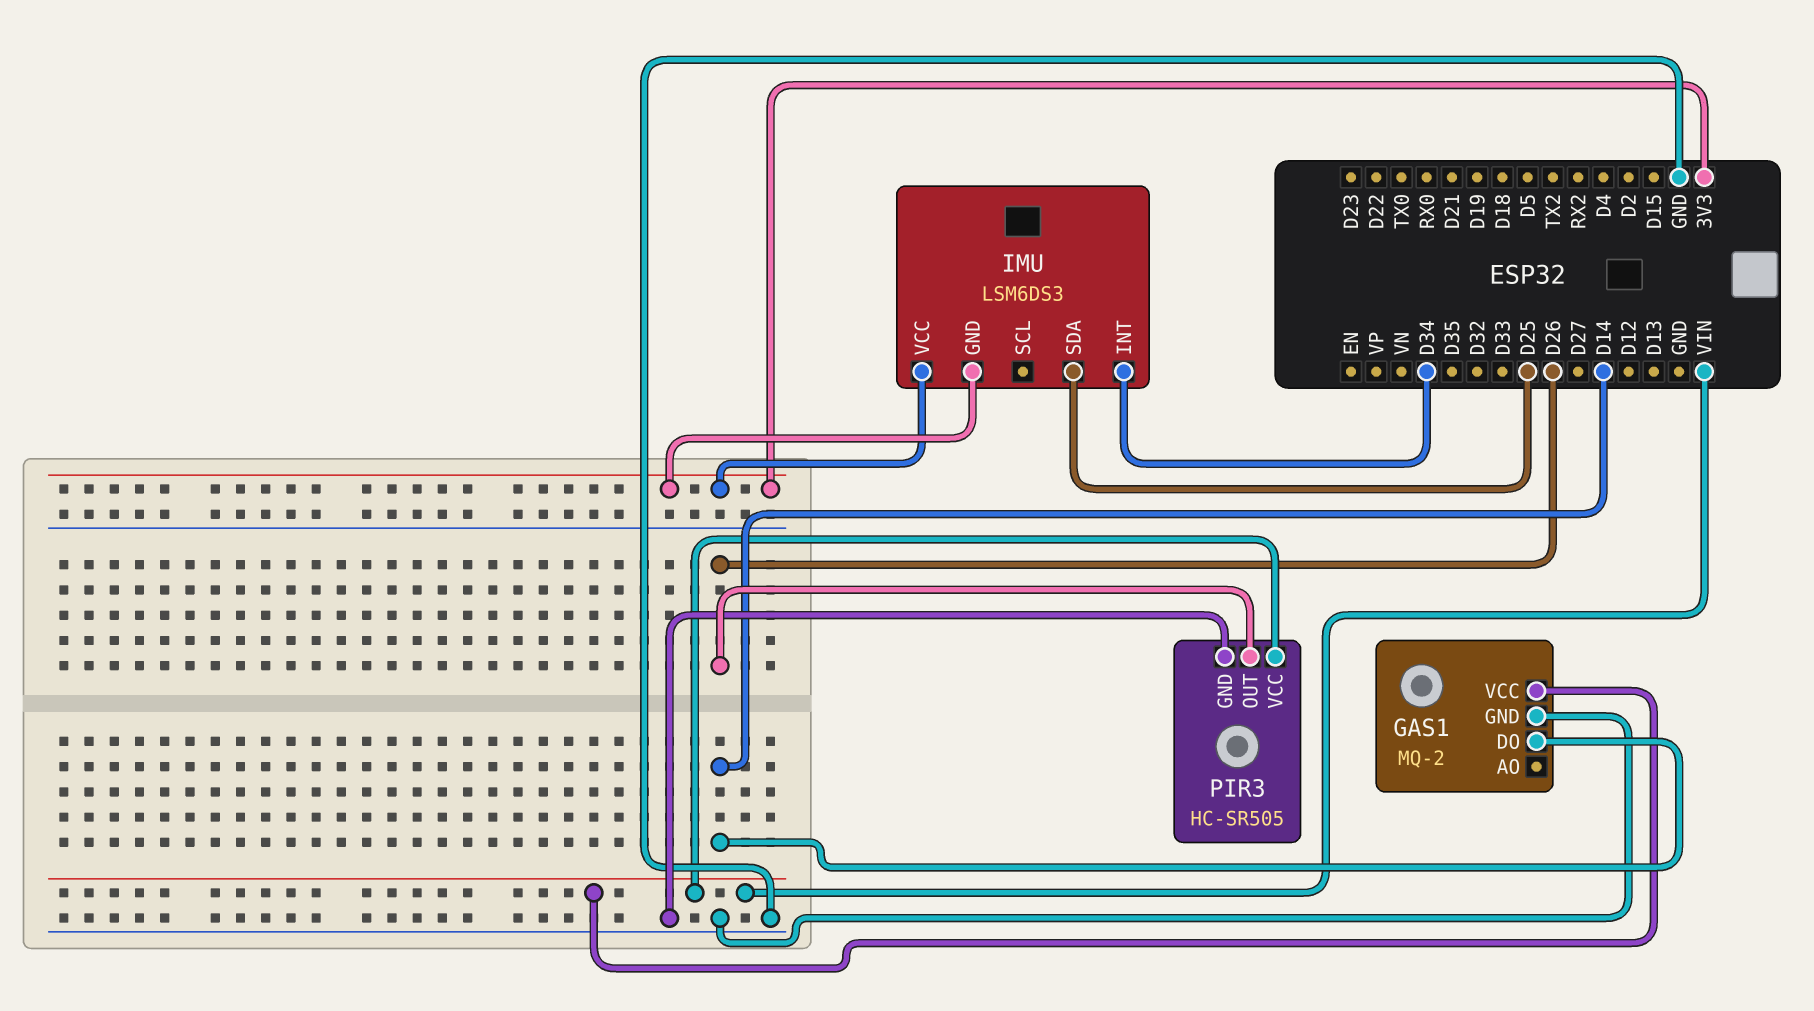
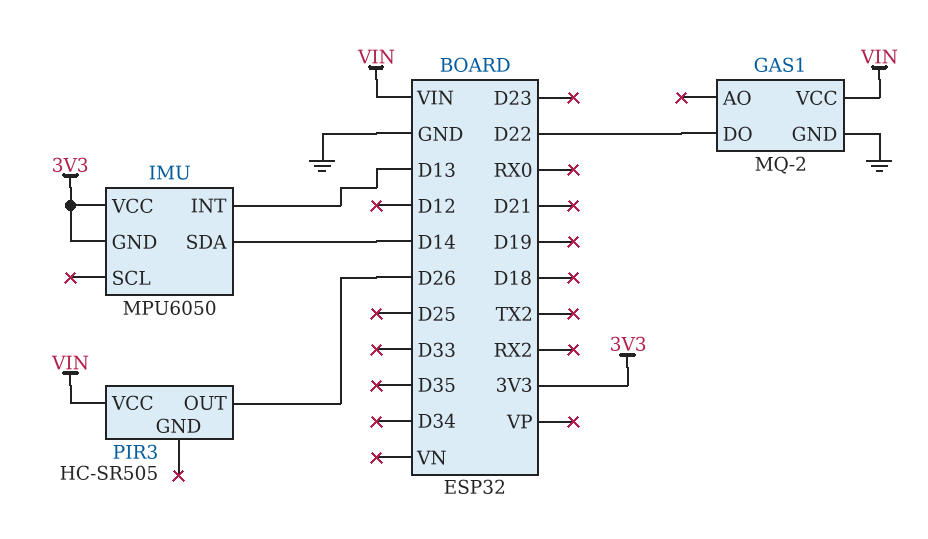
GAS1 pin DO: D14 -> D22
IMU: LSM6DS3 -> MPU6050
IMU pin INT: D34 -> D13
IMU pin SDA: D25 -> D14
PIR3 pin GND: GND -> none

